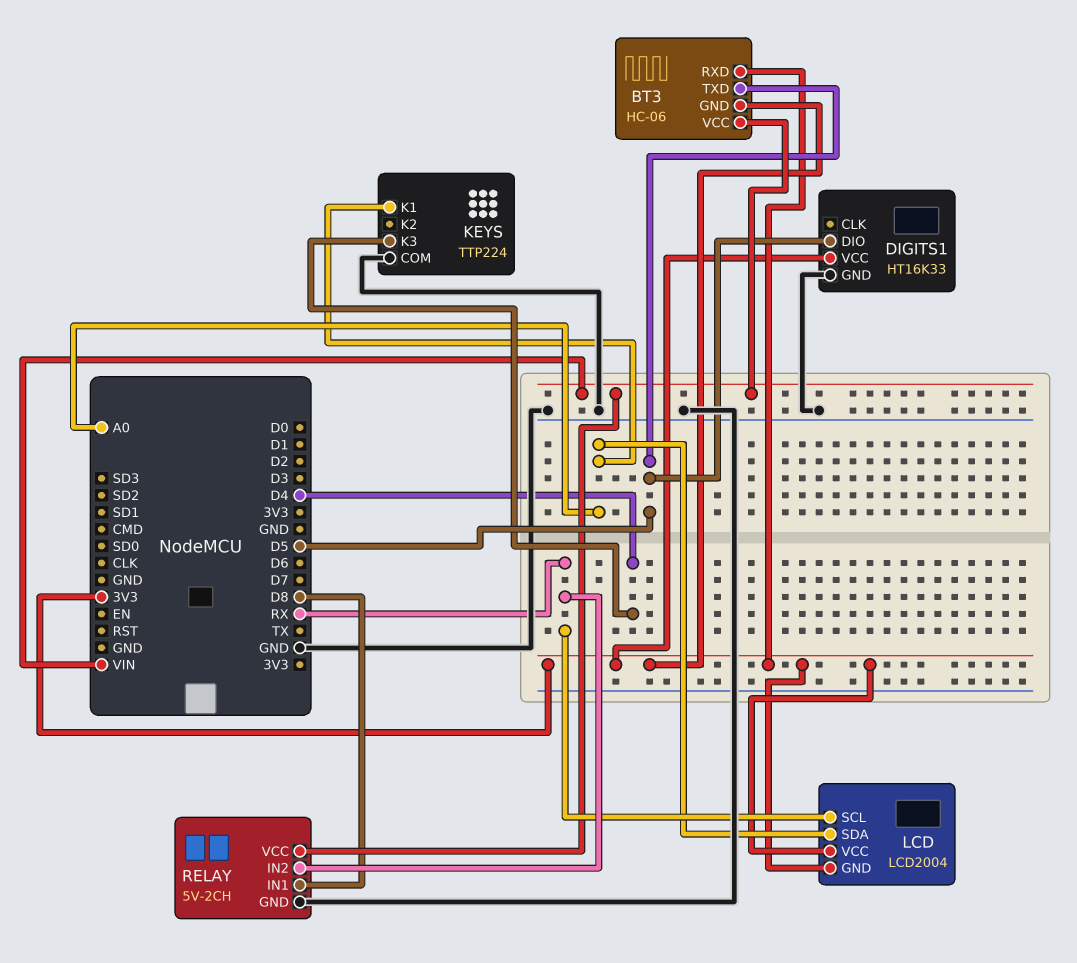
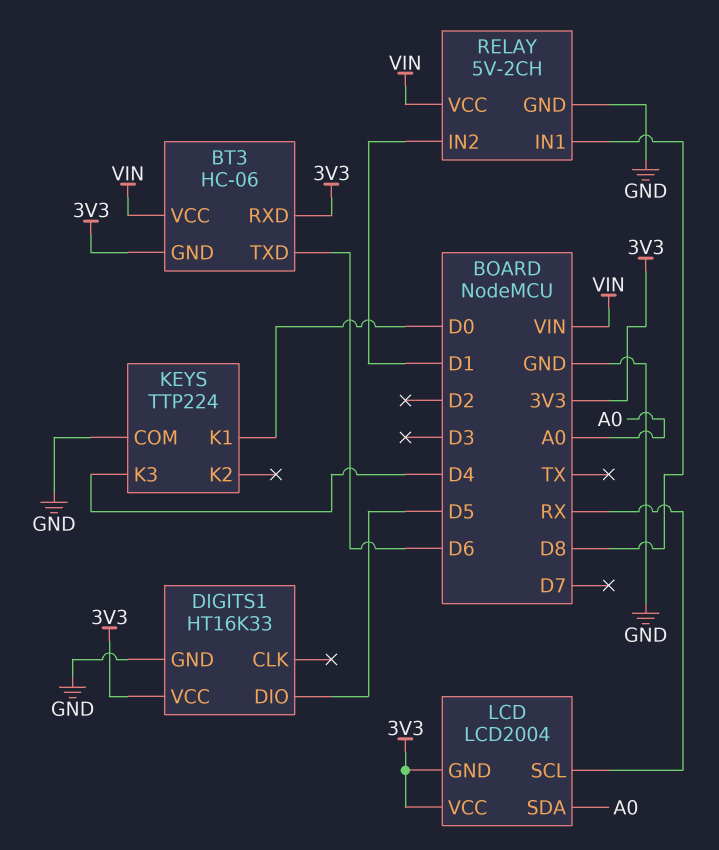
BT3 pin TXD: D5 -> D6
KEYS pin K1: A0 -> D0
RELAY pin IN2: RX -> D1

